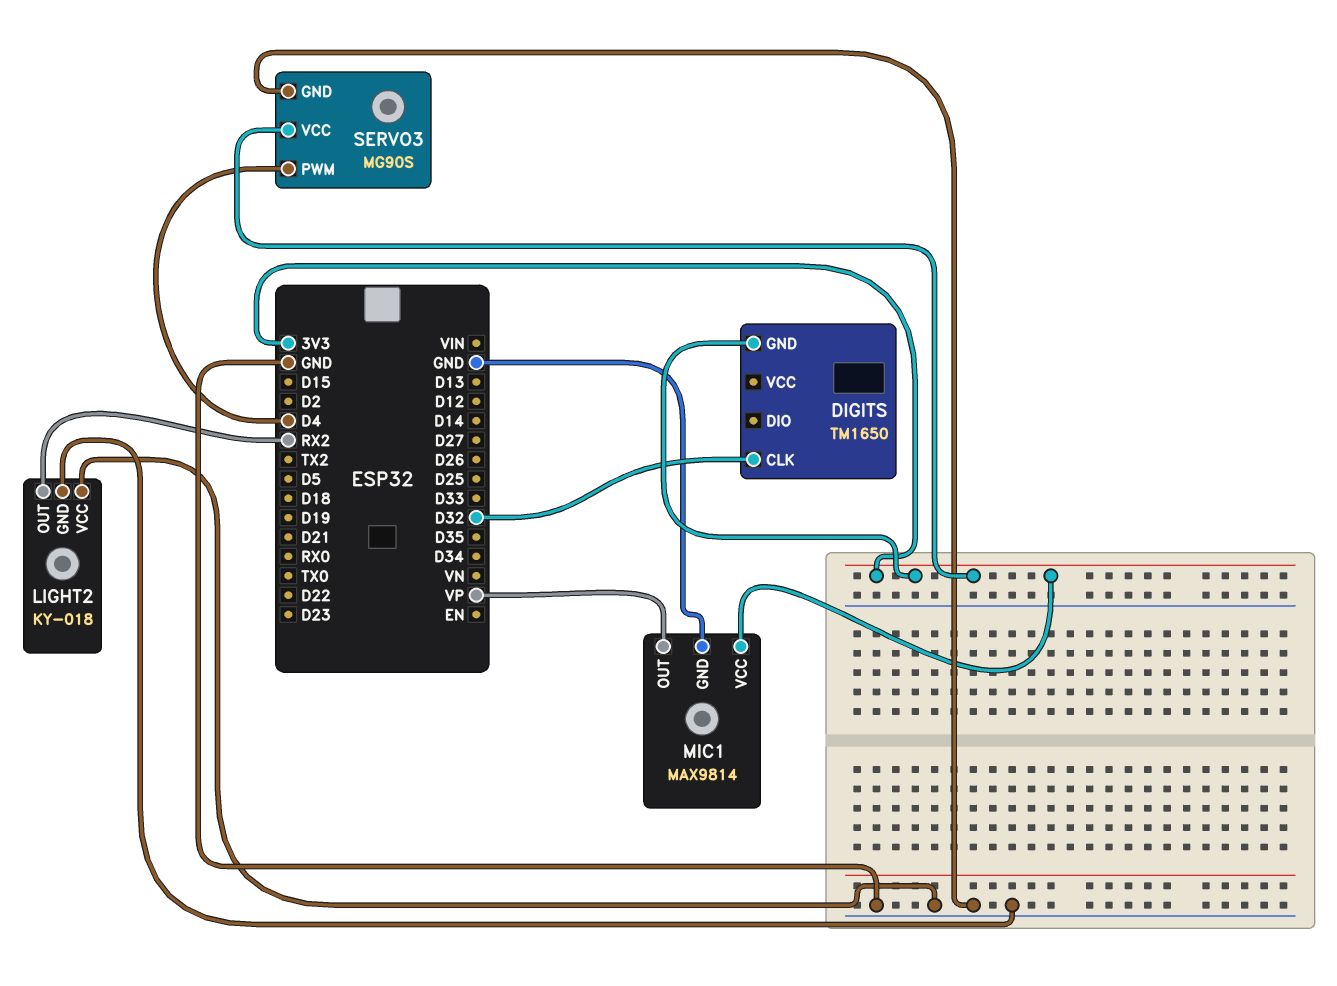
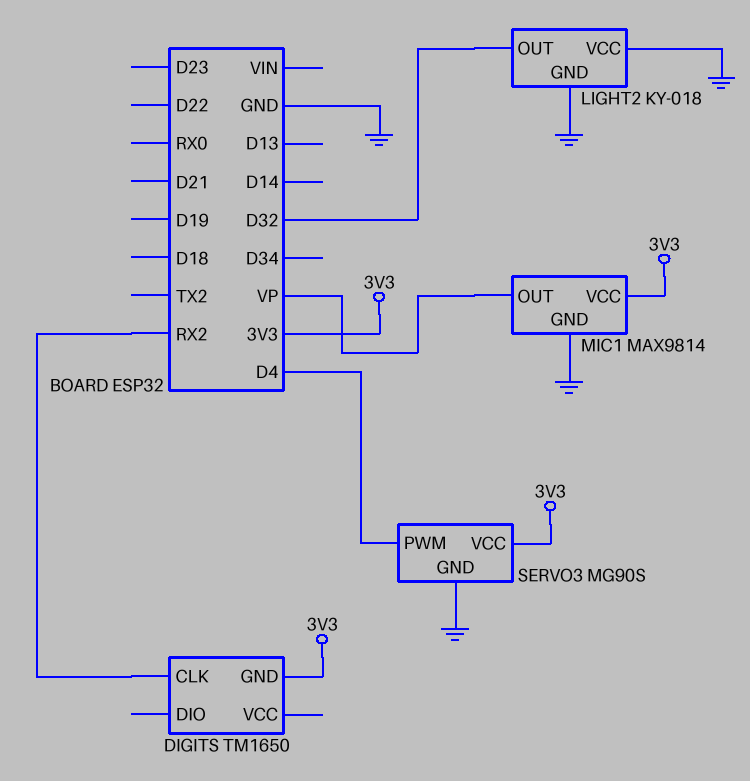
DIGITS pin CLK: D32 -> RX2
LIGHT2 pin OUT: RX2 -> D32

